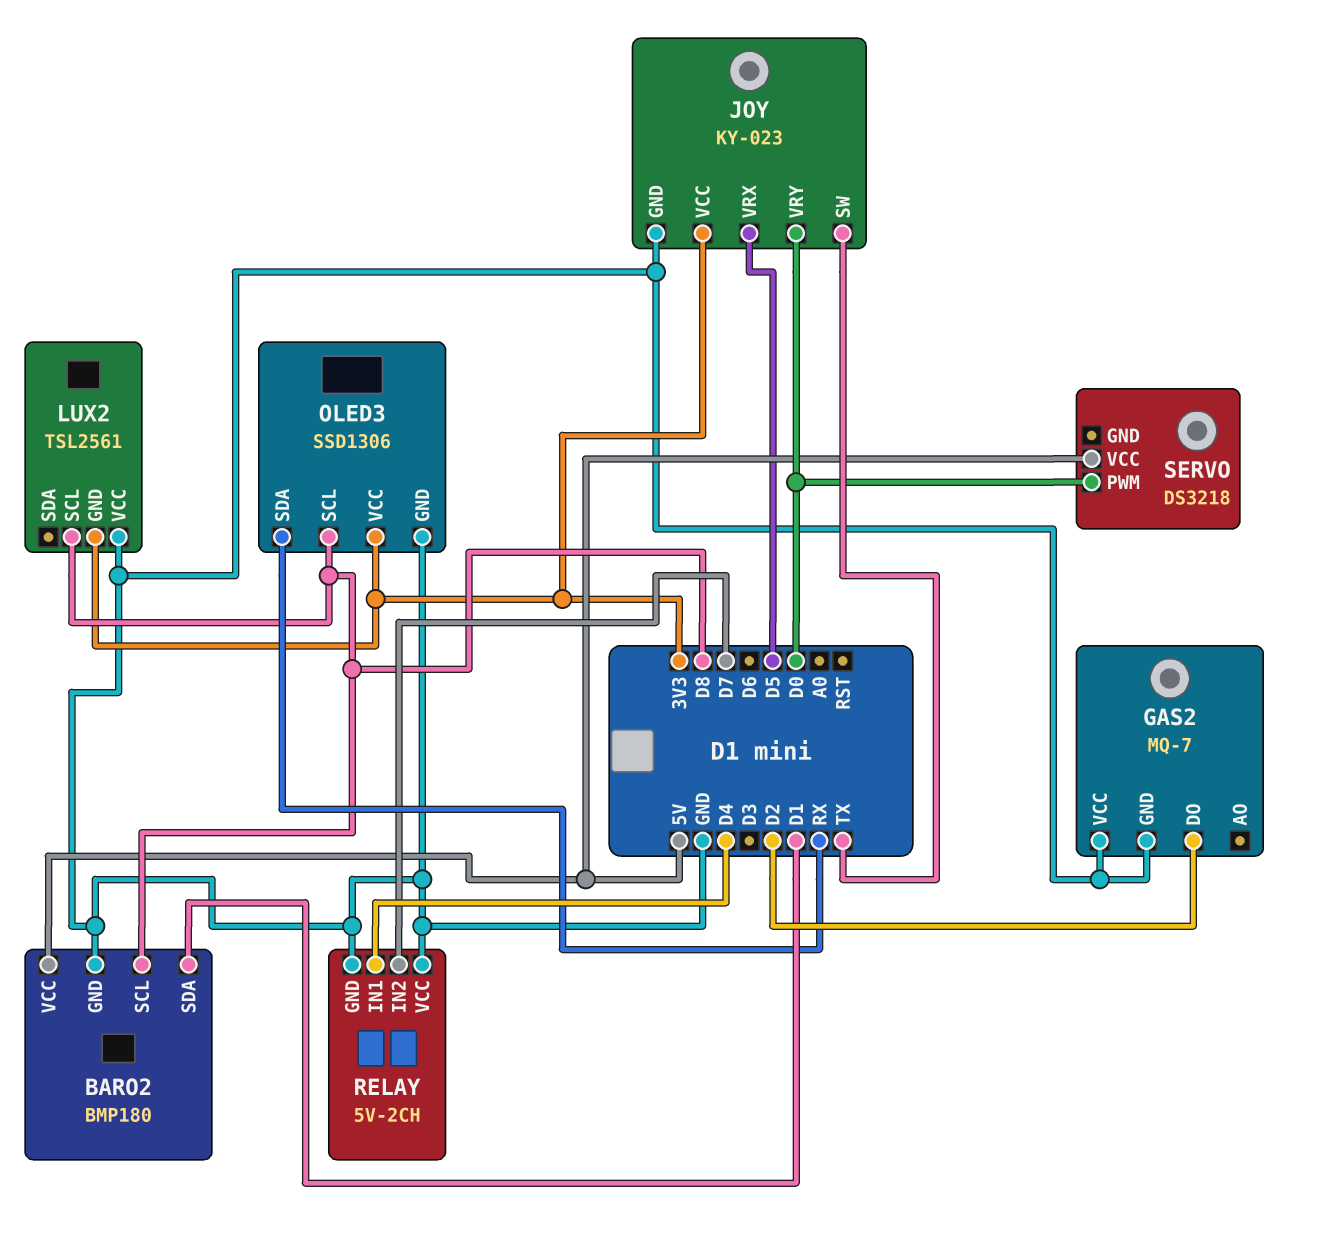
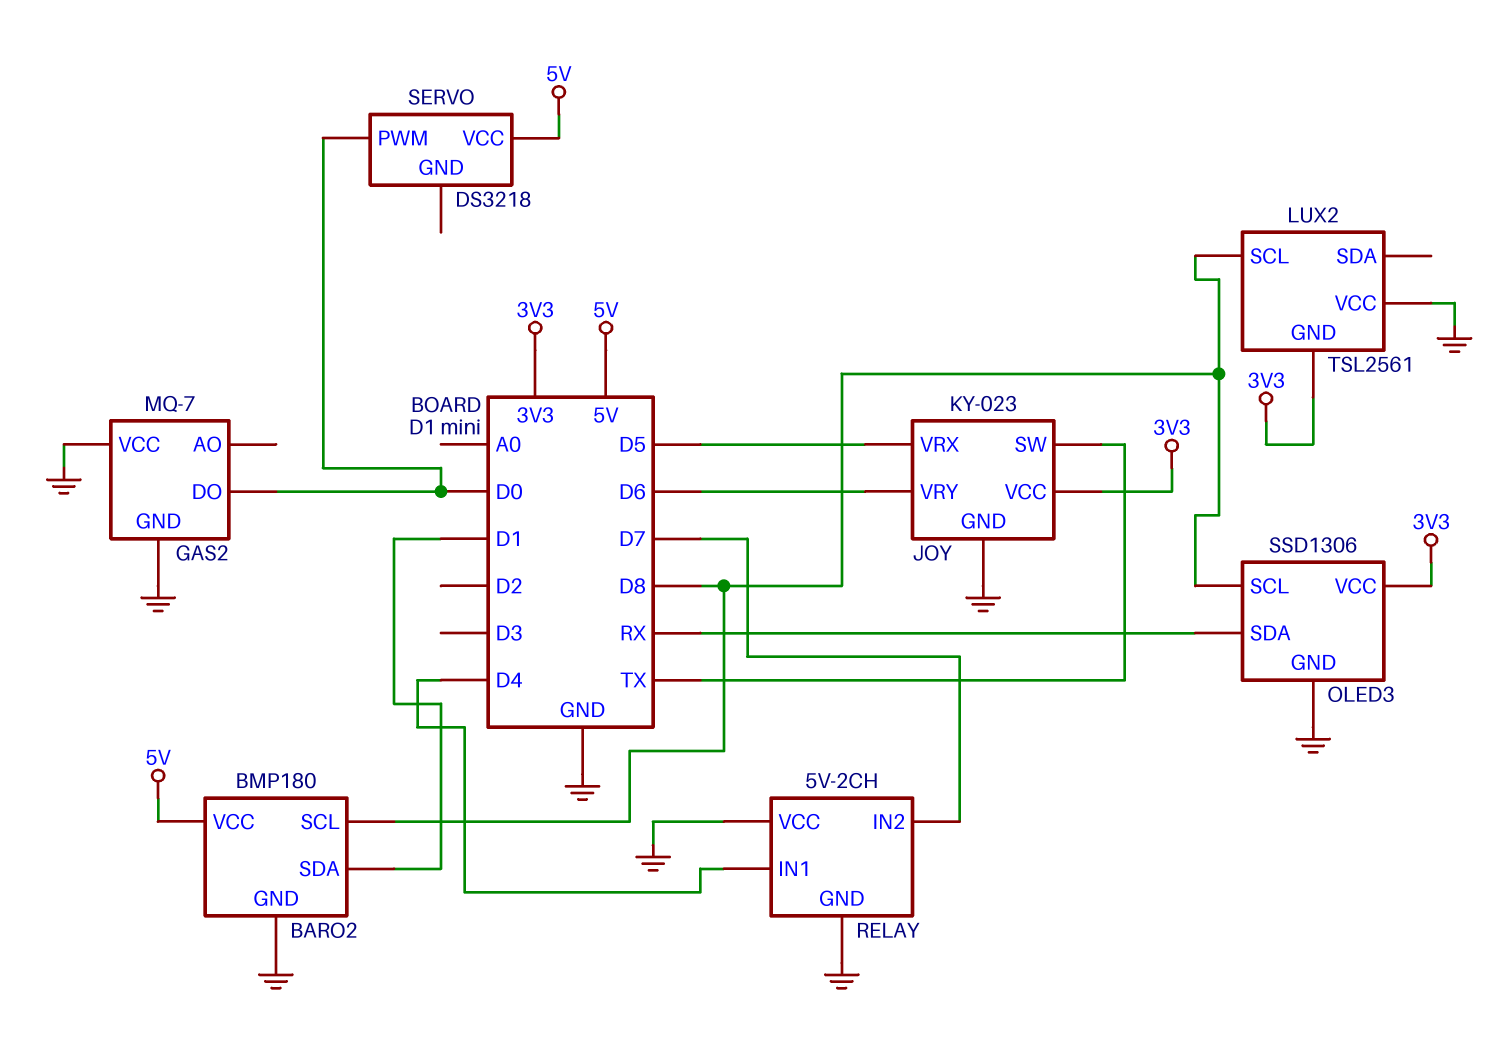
GAS2 pin DO: D2 -> D0
JOY pin VRY: D0 -> D6

